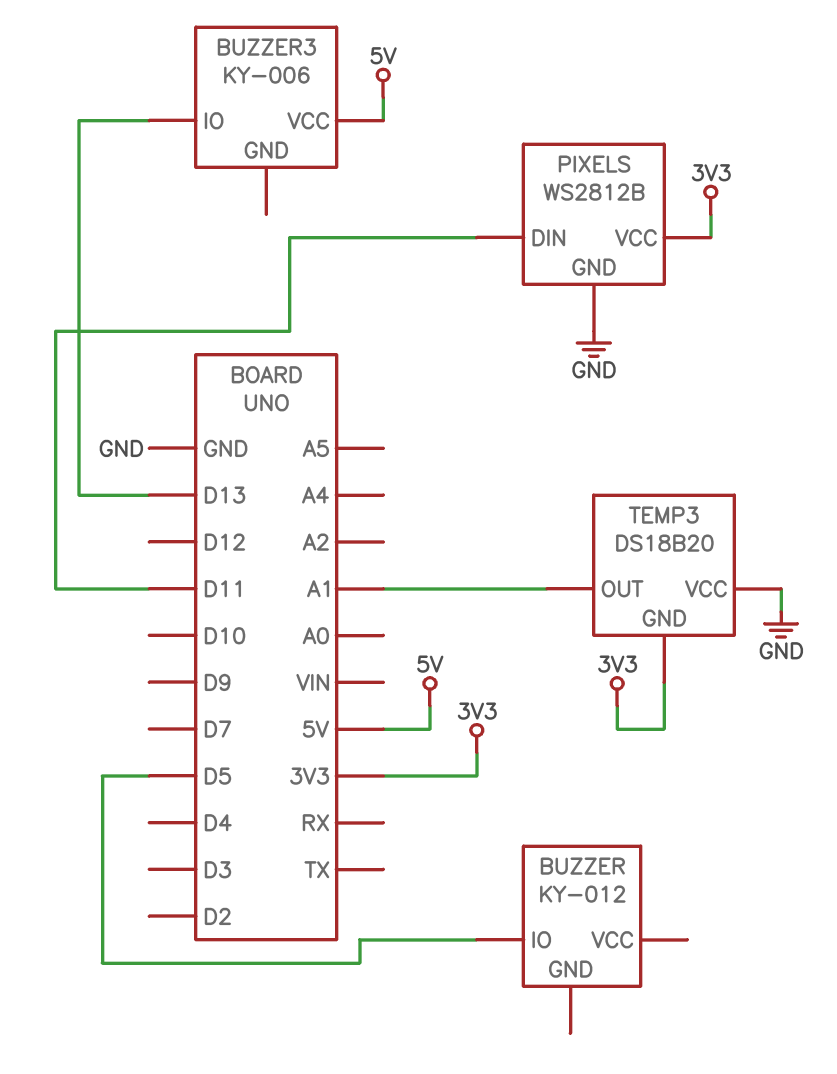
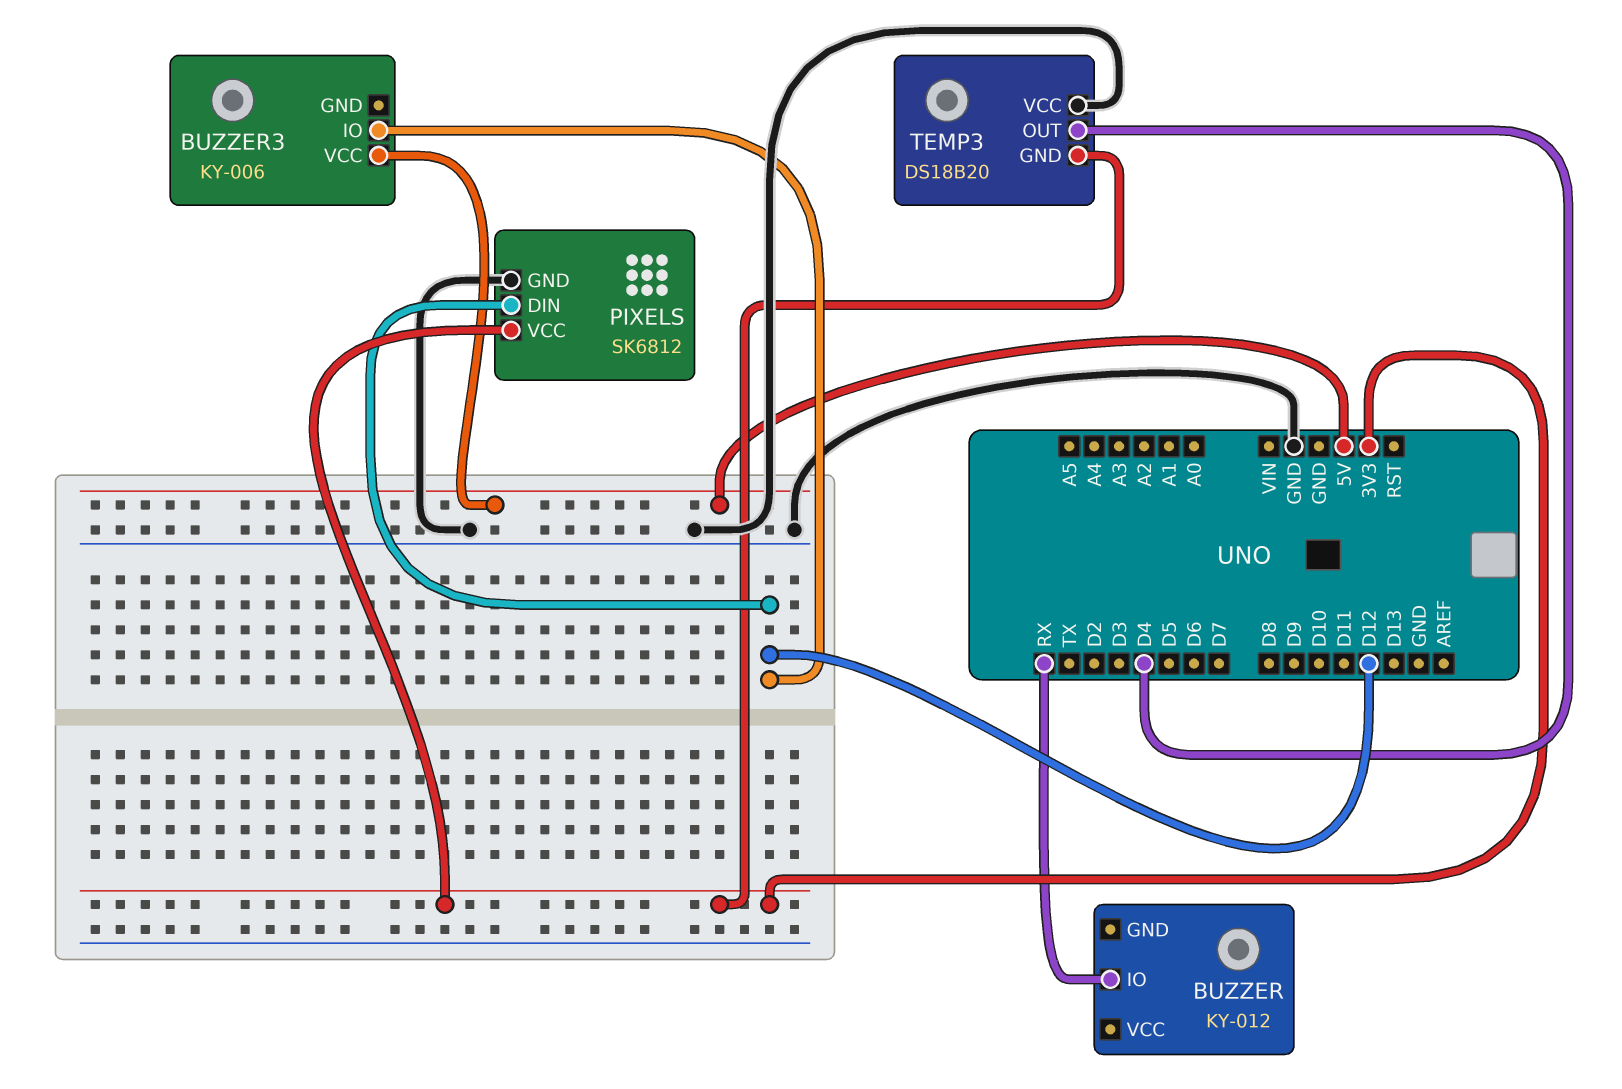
BUZZER pin IO: D5 -> RX
BUZZER3 pin IO: D13 -> D12
PIXELS: WS2812B -> SK6812
PIXELS pin DIN: D11 -> D12
TEMP3 pin OUT: A1 -> D4

